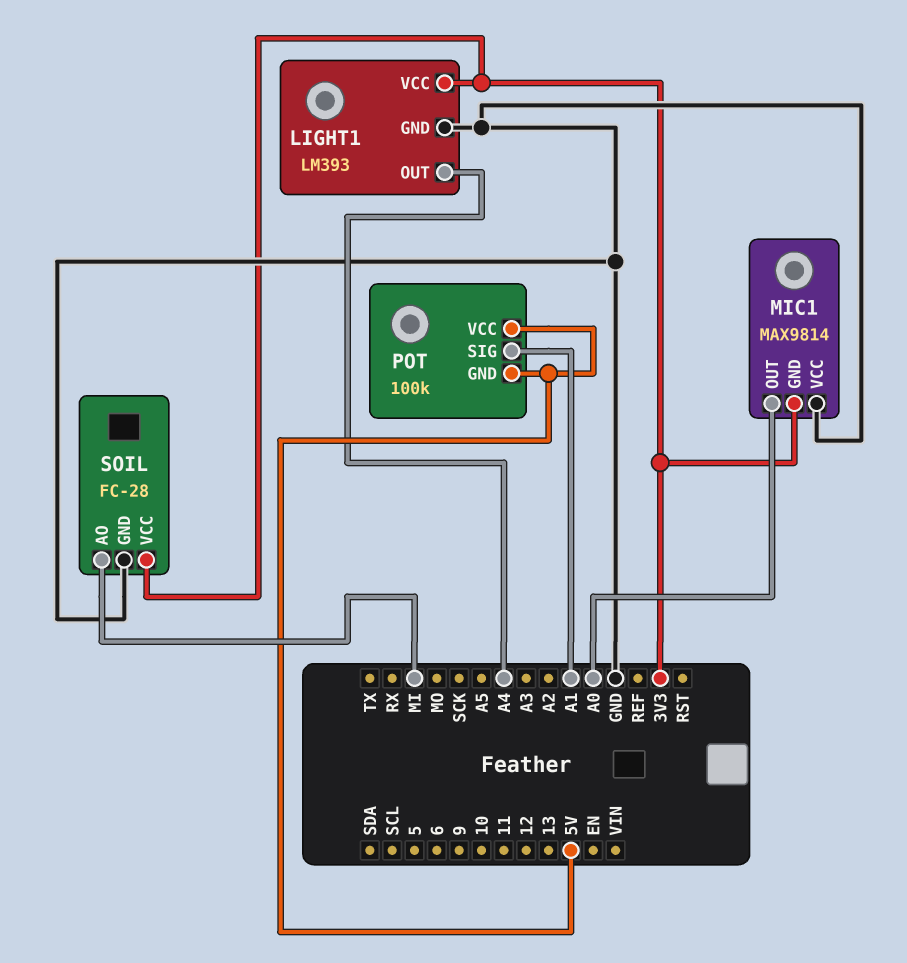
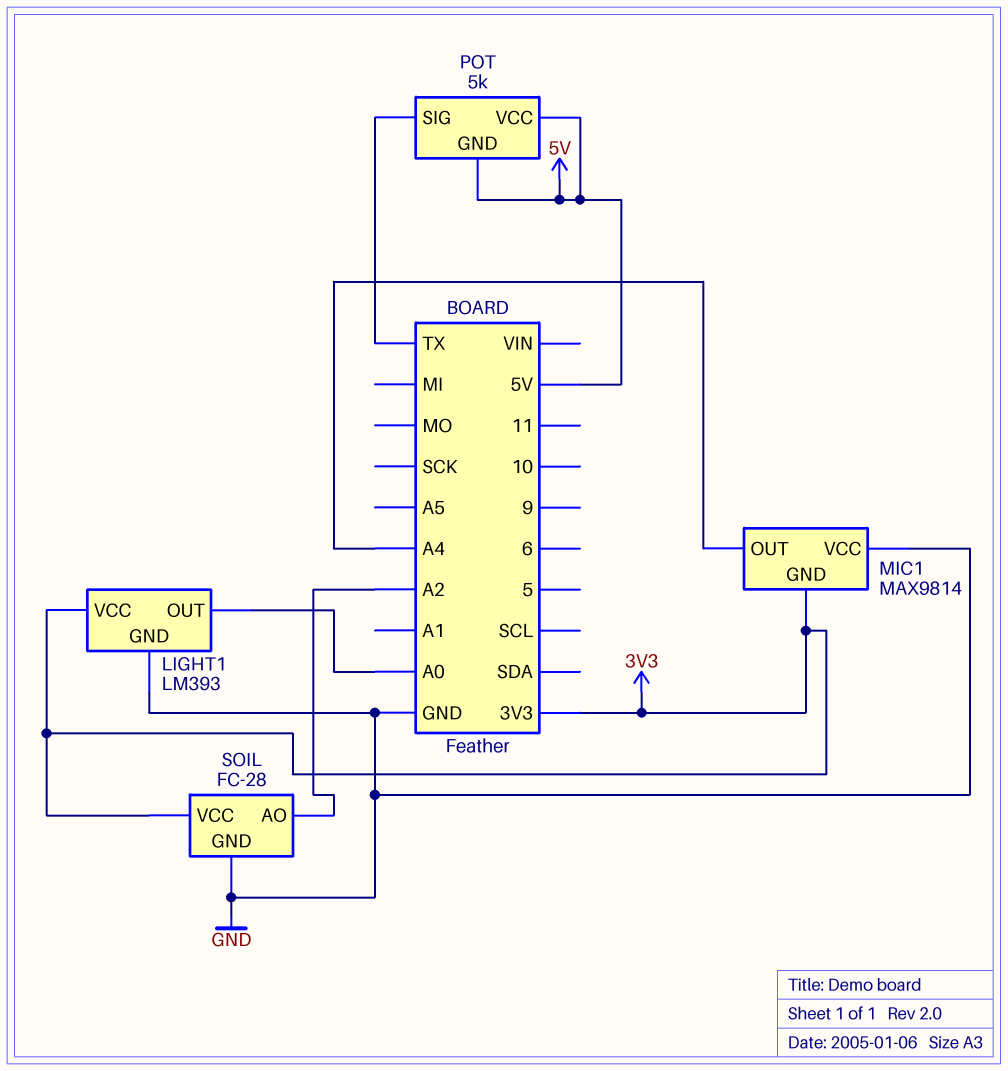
LIGHT1 pin OUT: A4 -> A0
MIC1 pin OUT: A0 -> A4
POT: 100k -> 5k
POT pin SIG: A1 -> TX
SOIL pin AO: MI -> A2

